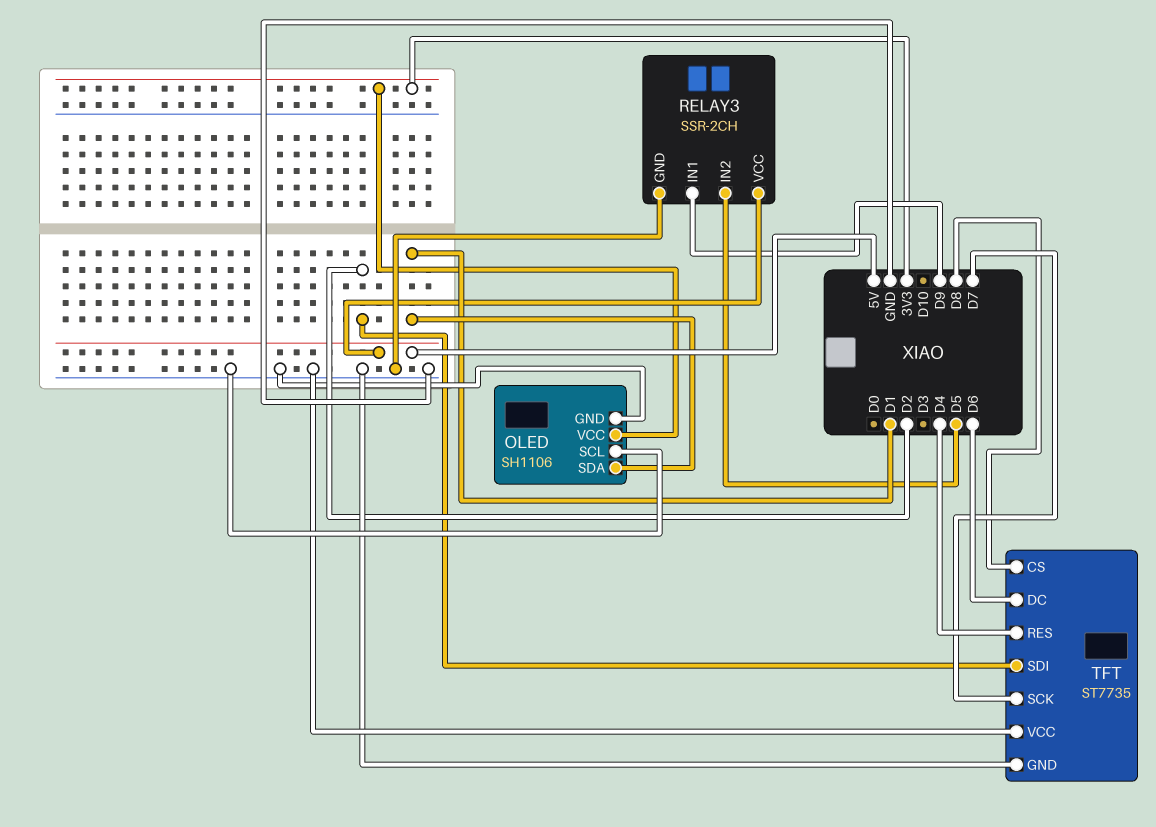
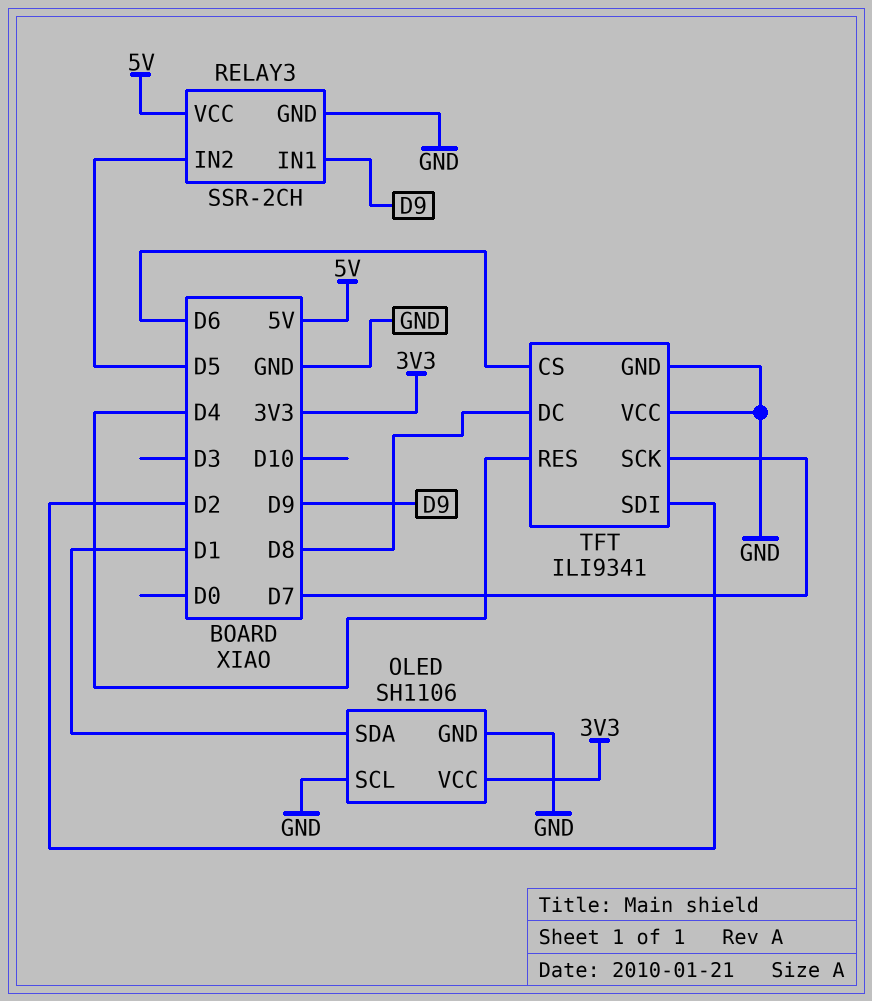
TFT: ST7735 -> ILI9341
TFT pin CS: D8 -> D6
TFT pin DC: D6 -> D8

